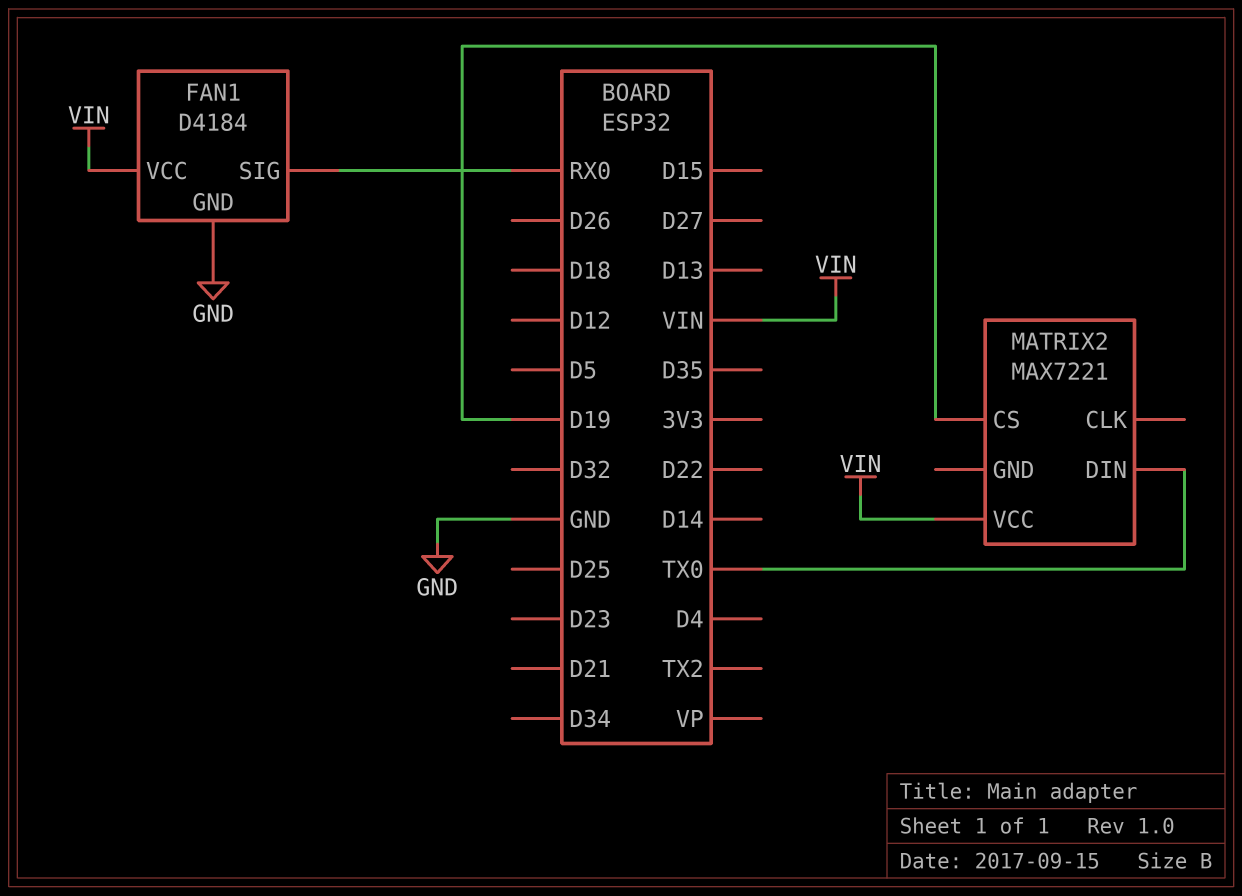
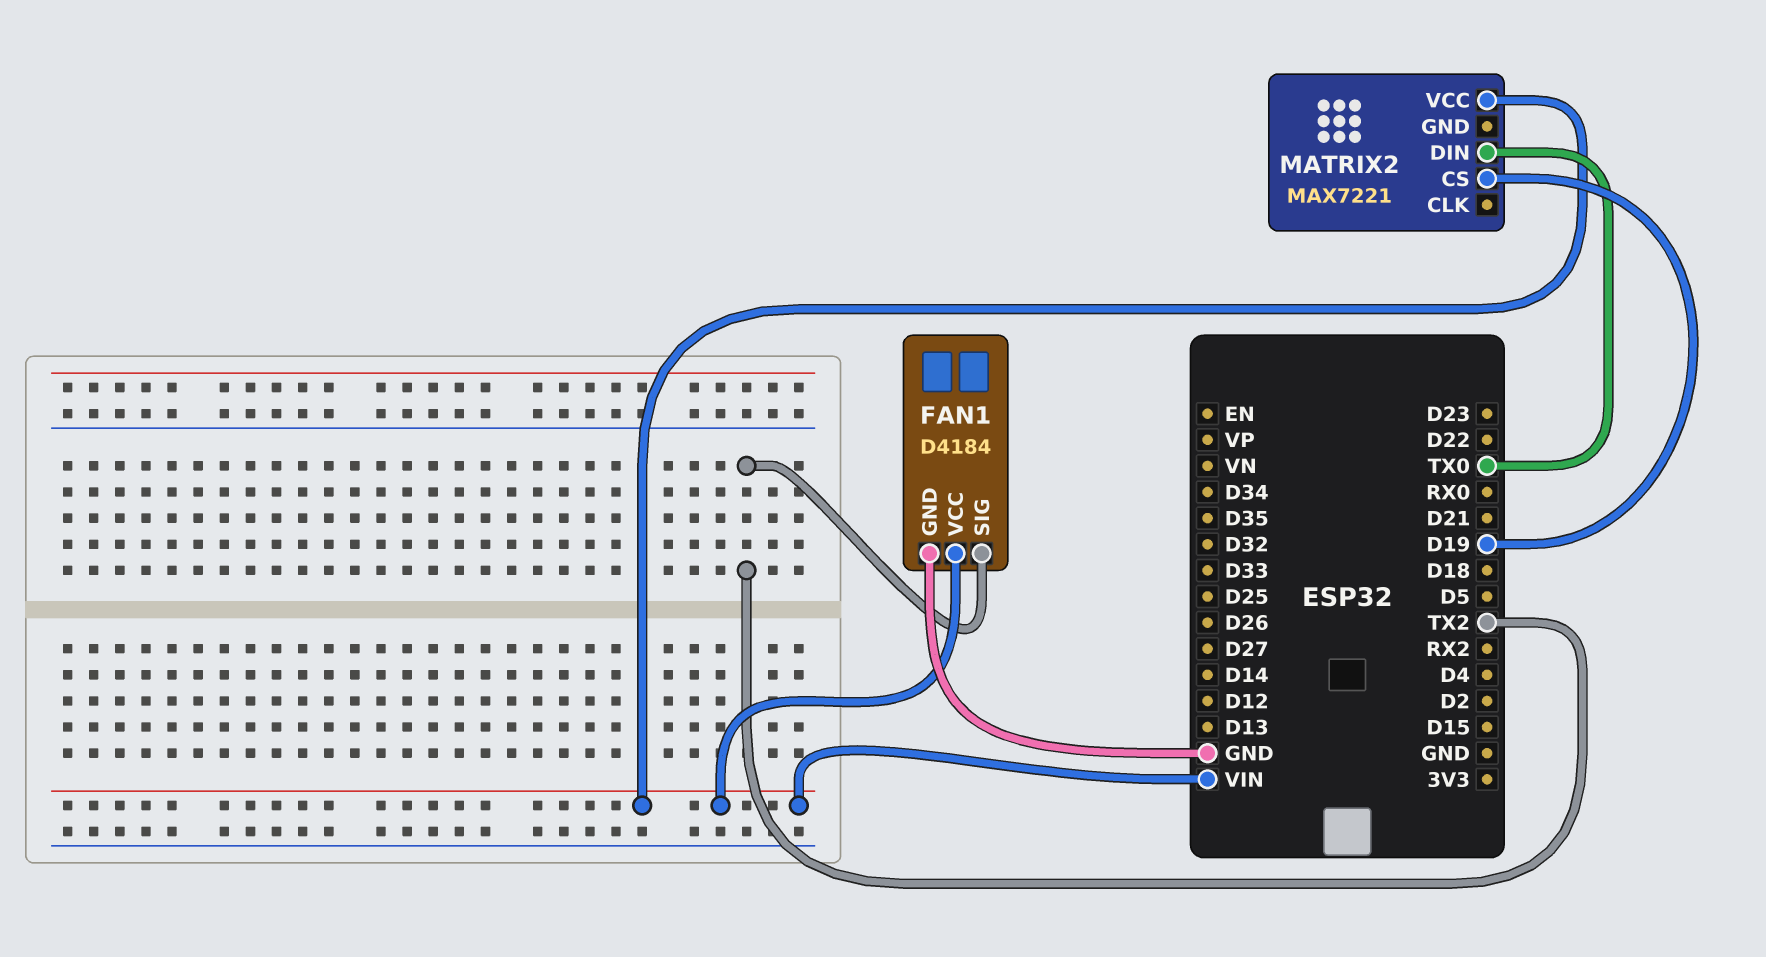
FAN1 pin SIG: RX0 -> TX2

